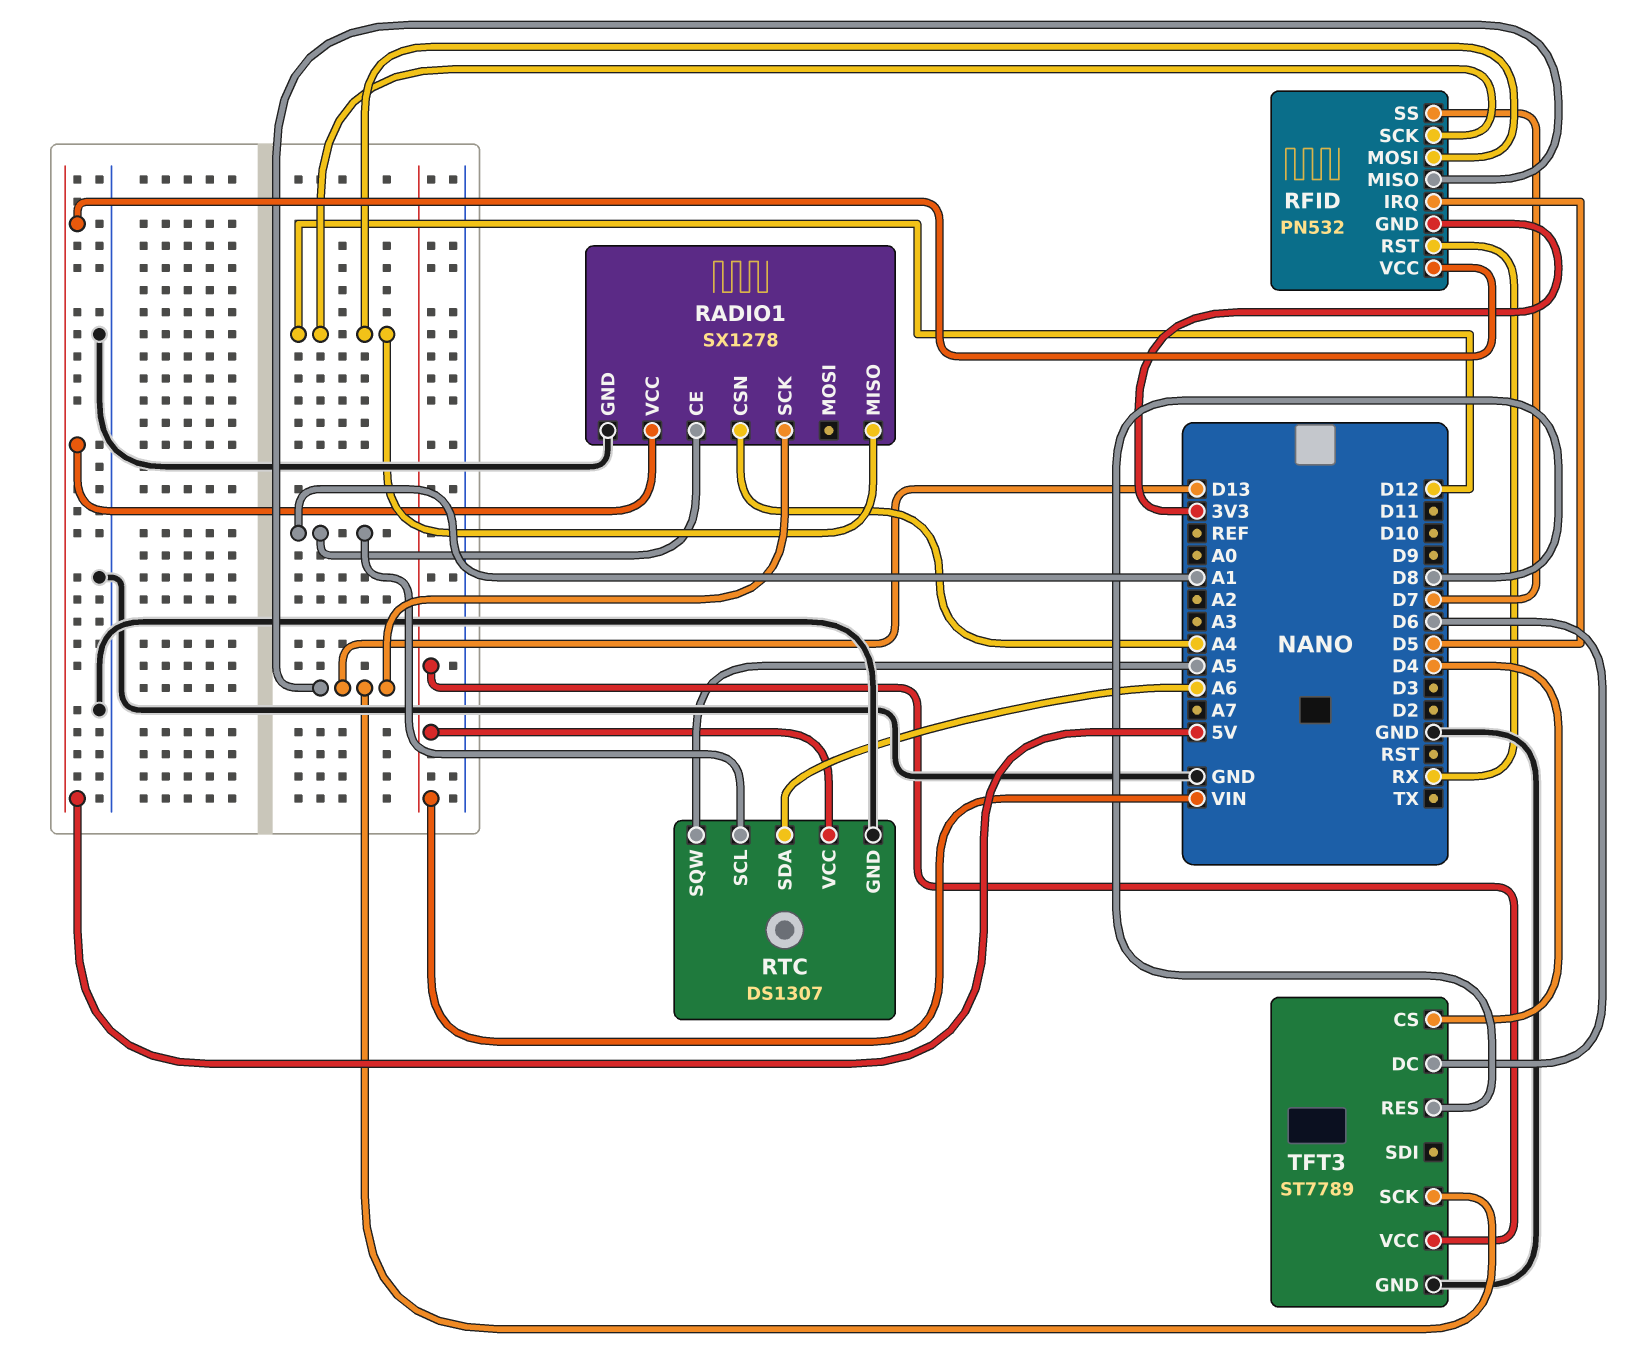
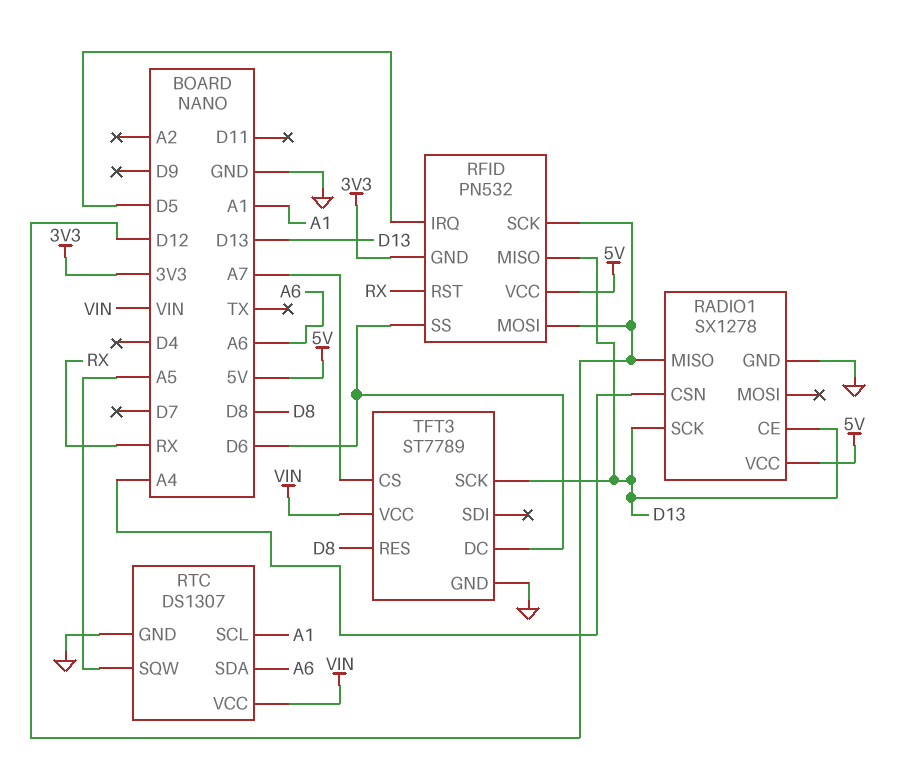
RADIO1 pin CE: A1 -> D13
RFID pin SS: D7 -> D6
TFT3 pin CS: D4 -> A7

